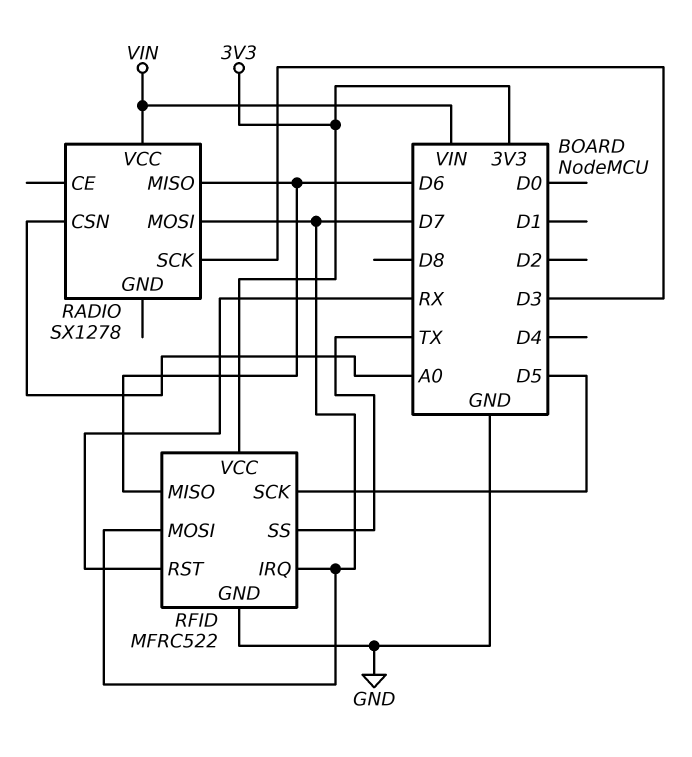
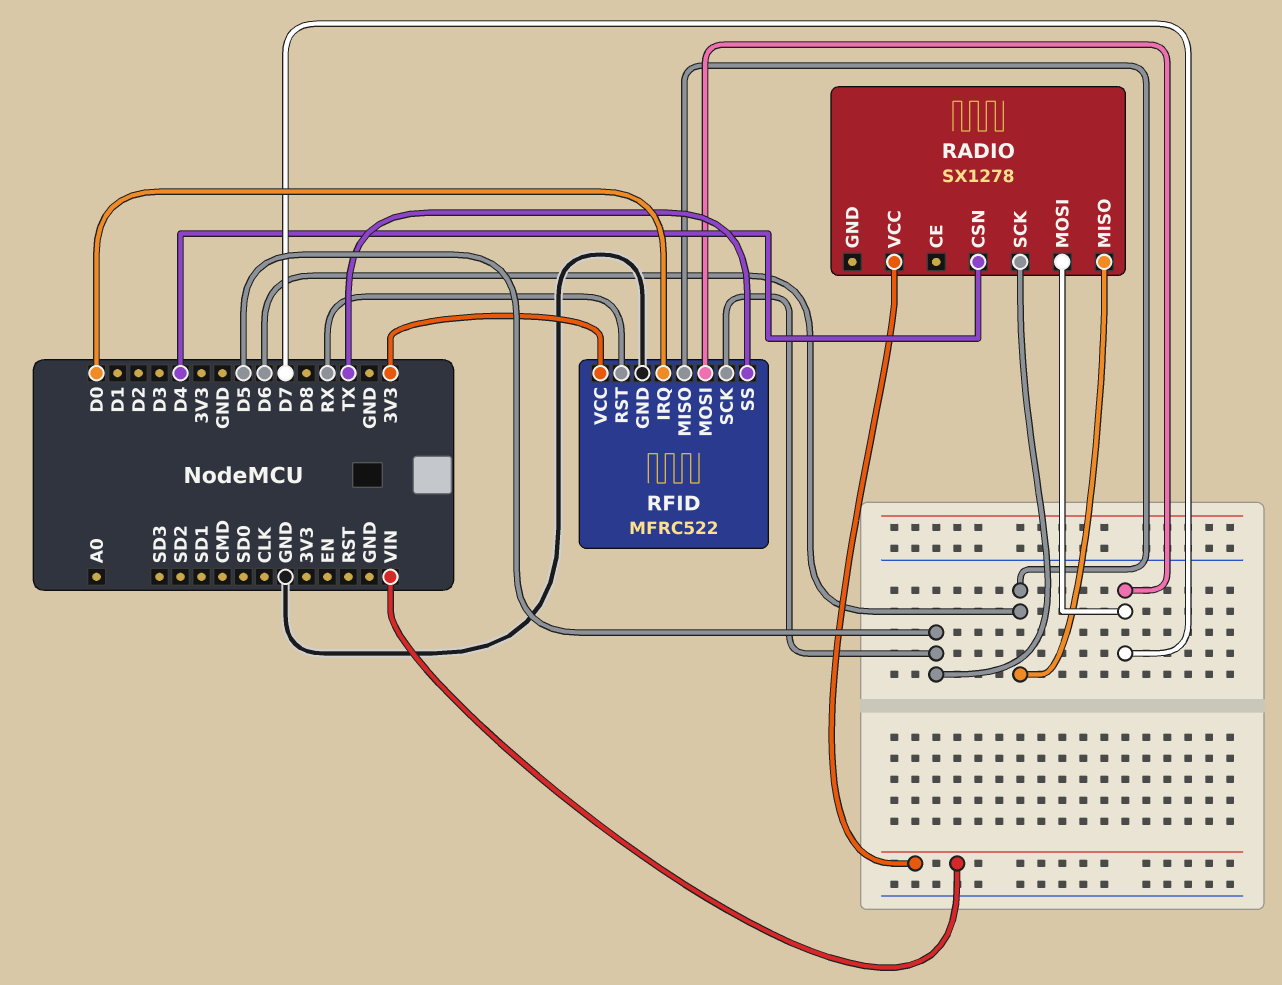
RADIO pin CSN: A0 -> D4
RADIO pin SCK: D3 -> D5
RFID pin IRQ: D7 -> D0

